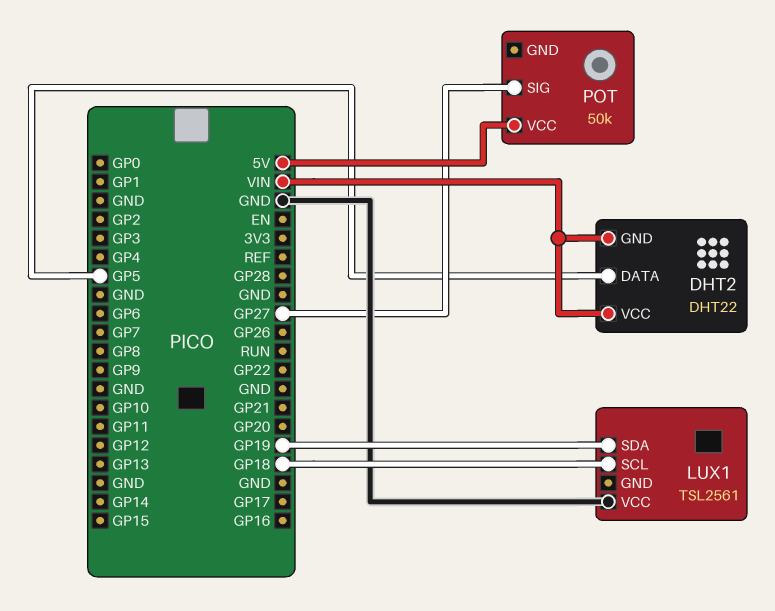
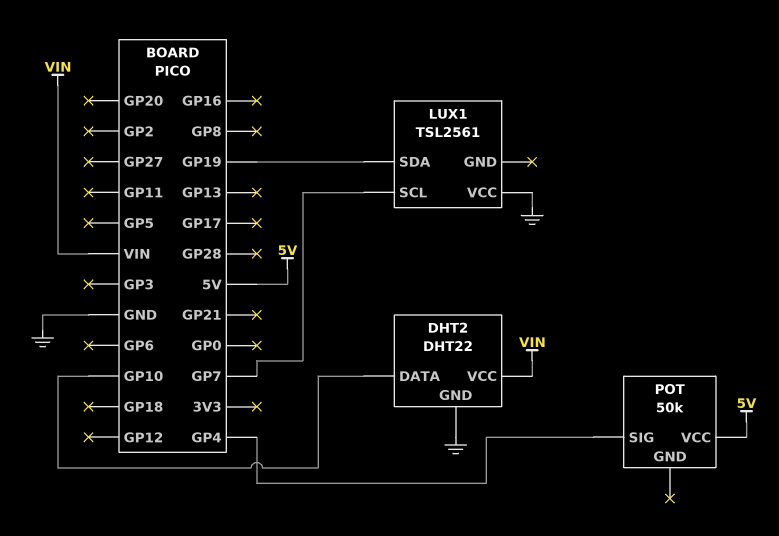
DHT2 pin DATA: GP5 -> GP10
DHT2 pin GND: VIN -> GND
LUX1 pin SCL: GP18 -> GP7
POT pin SIG: GP27 -> GP4

